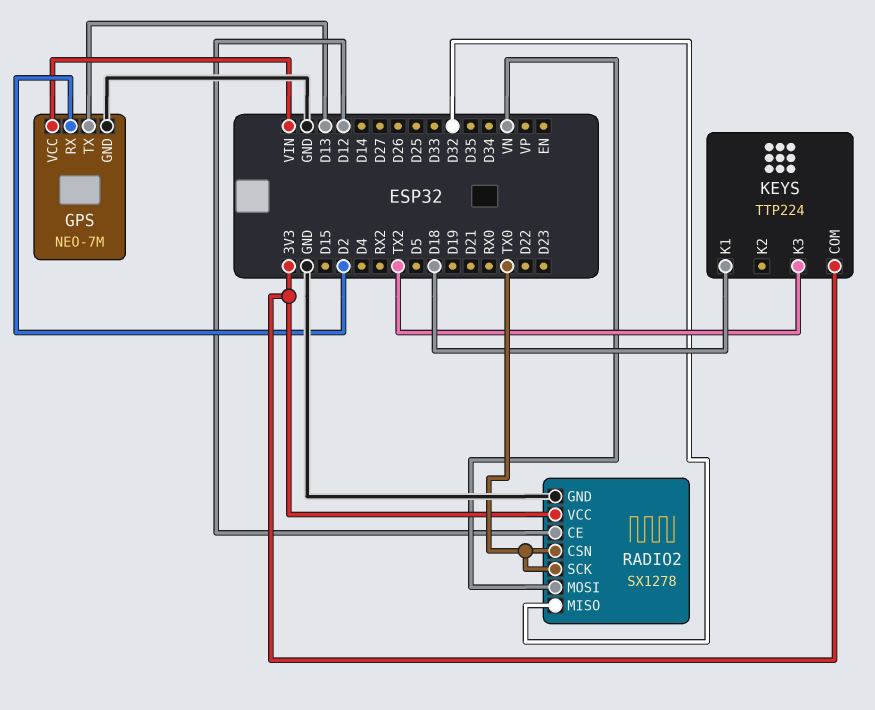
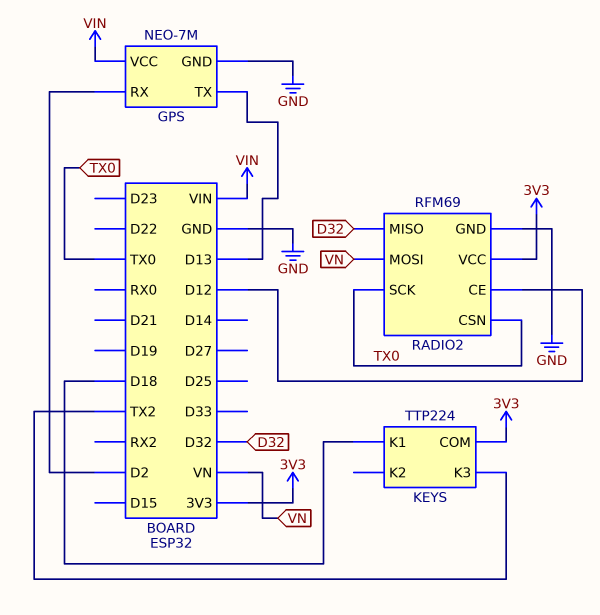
RADIO2: SX1278 -> RFM69

